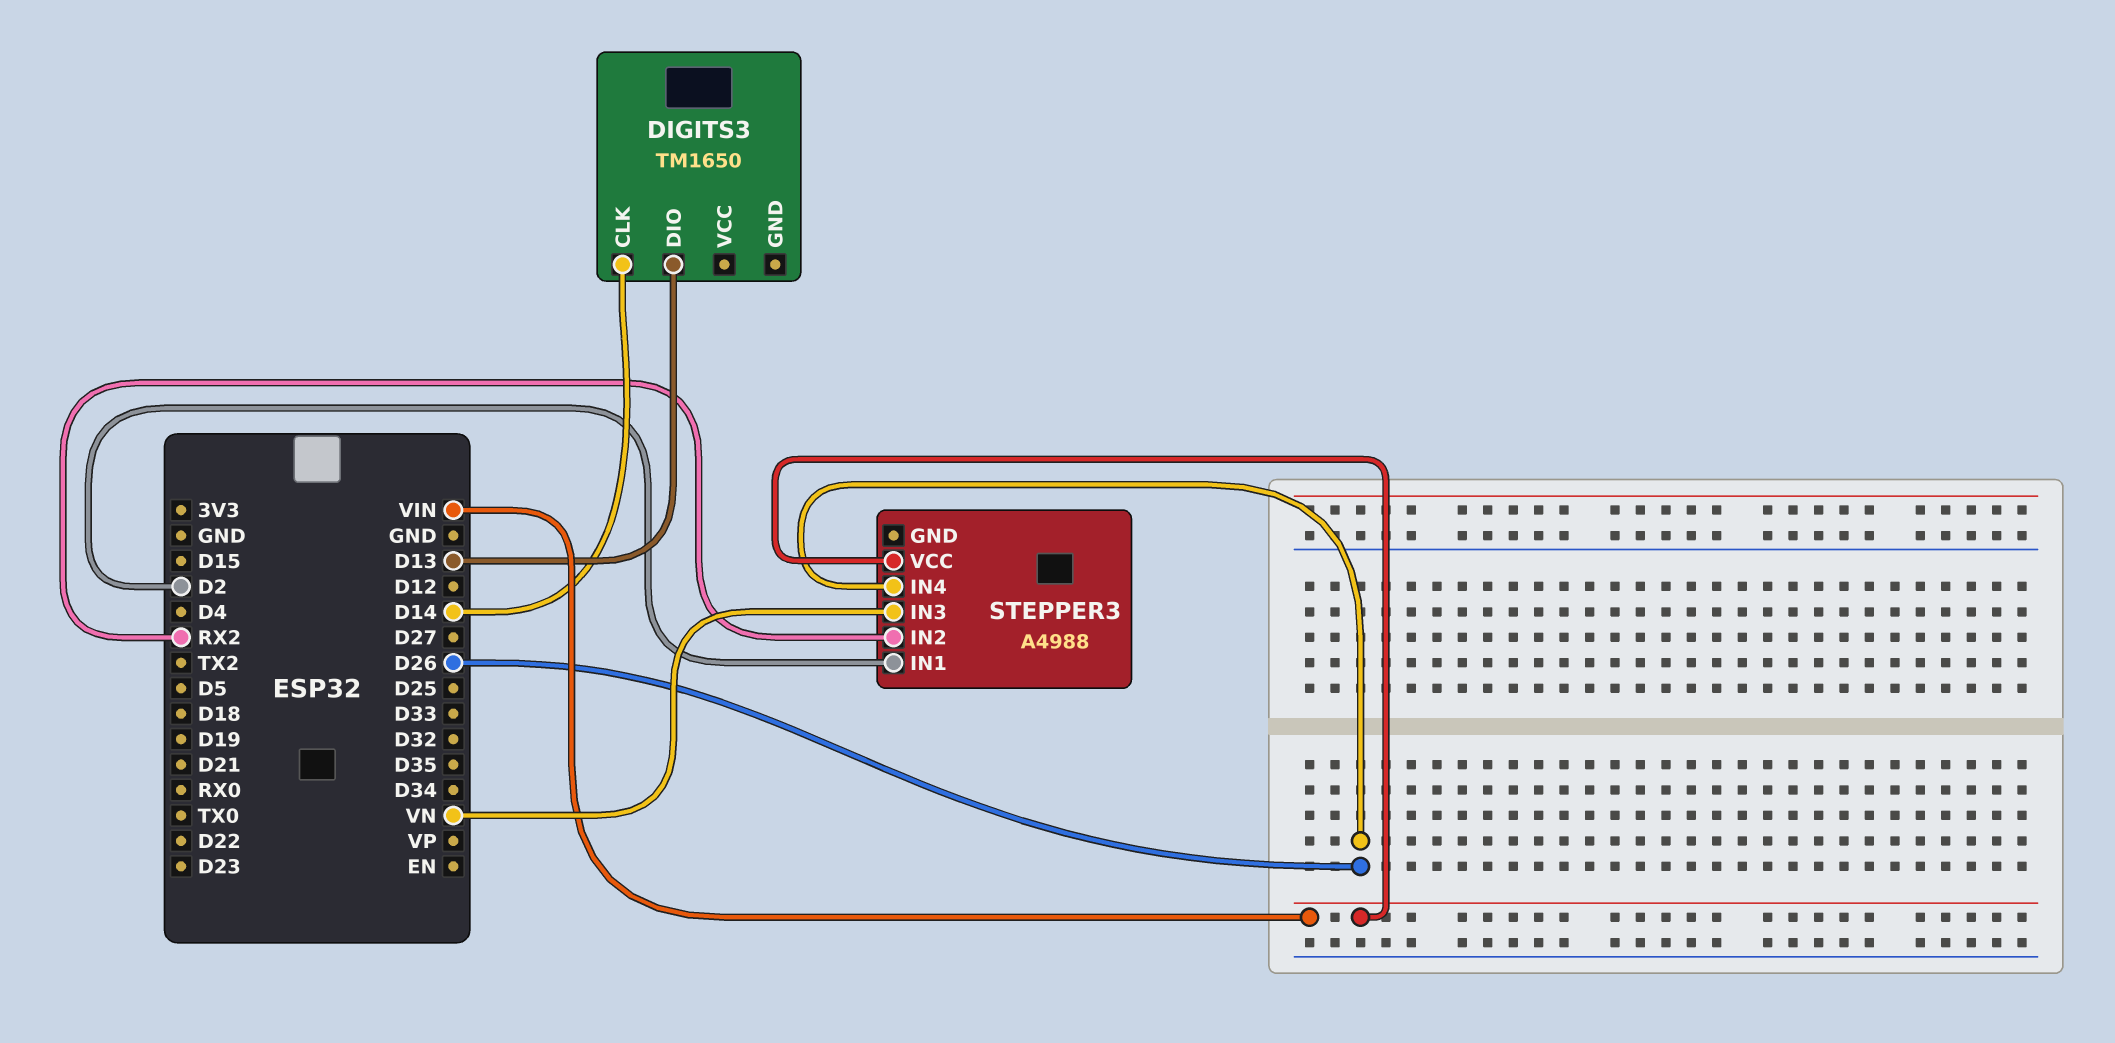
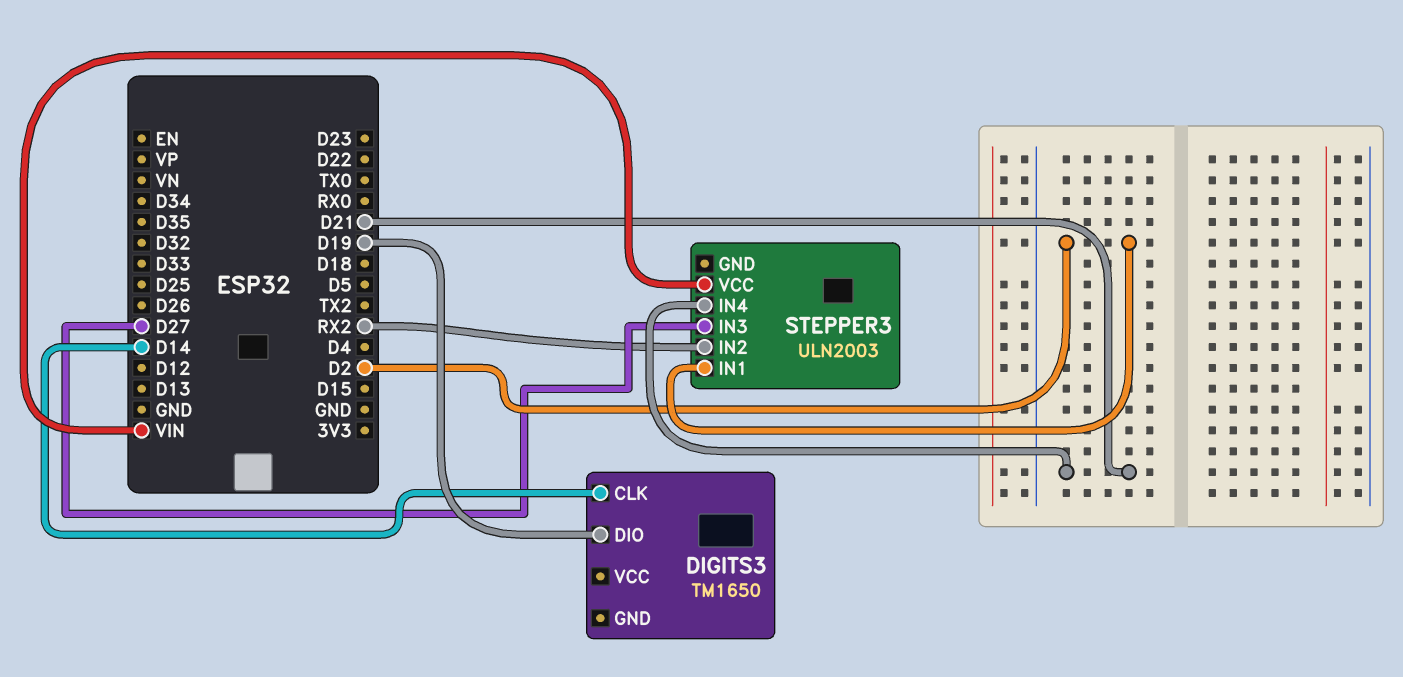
DIGITS3 pin DIO: D13 -> D19
STEPPER3: A4988 -> ULN2003
STEPPER3 pin IN3: VN -> D27
STEPPER3 pin IN4: D26 -> D21

